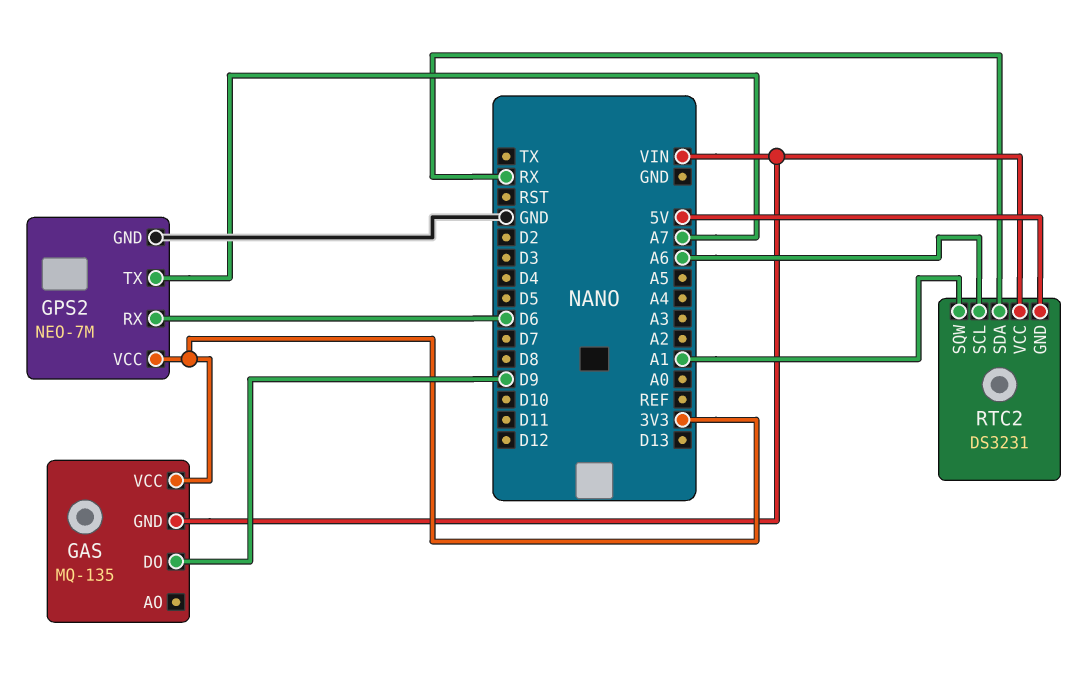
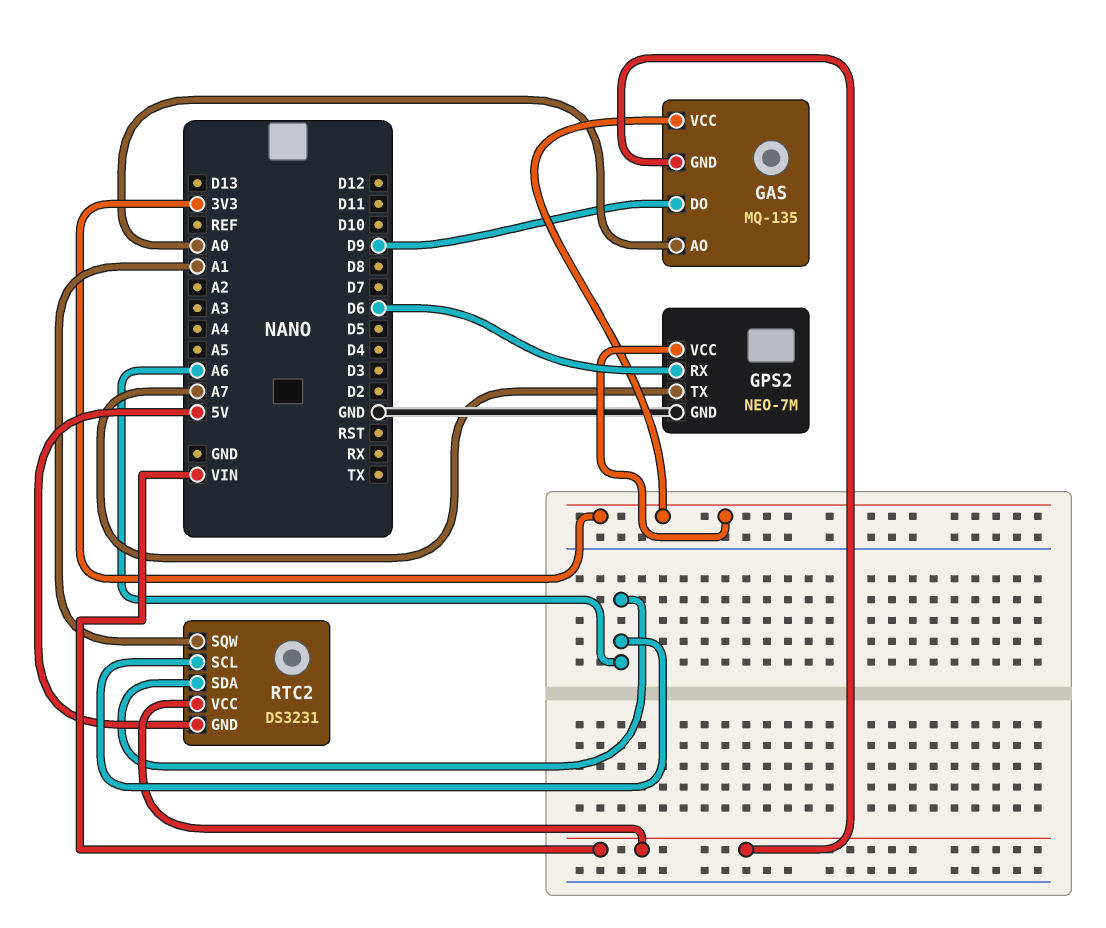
GAS pin AO: none -> A0
RTC2 pin SDA: RX -> A6

